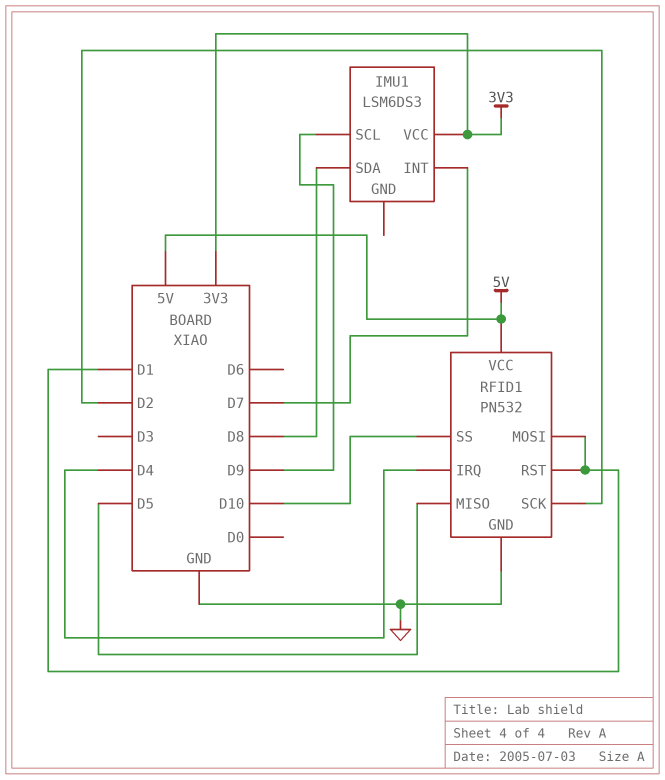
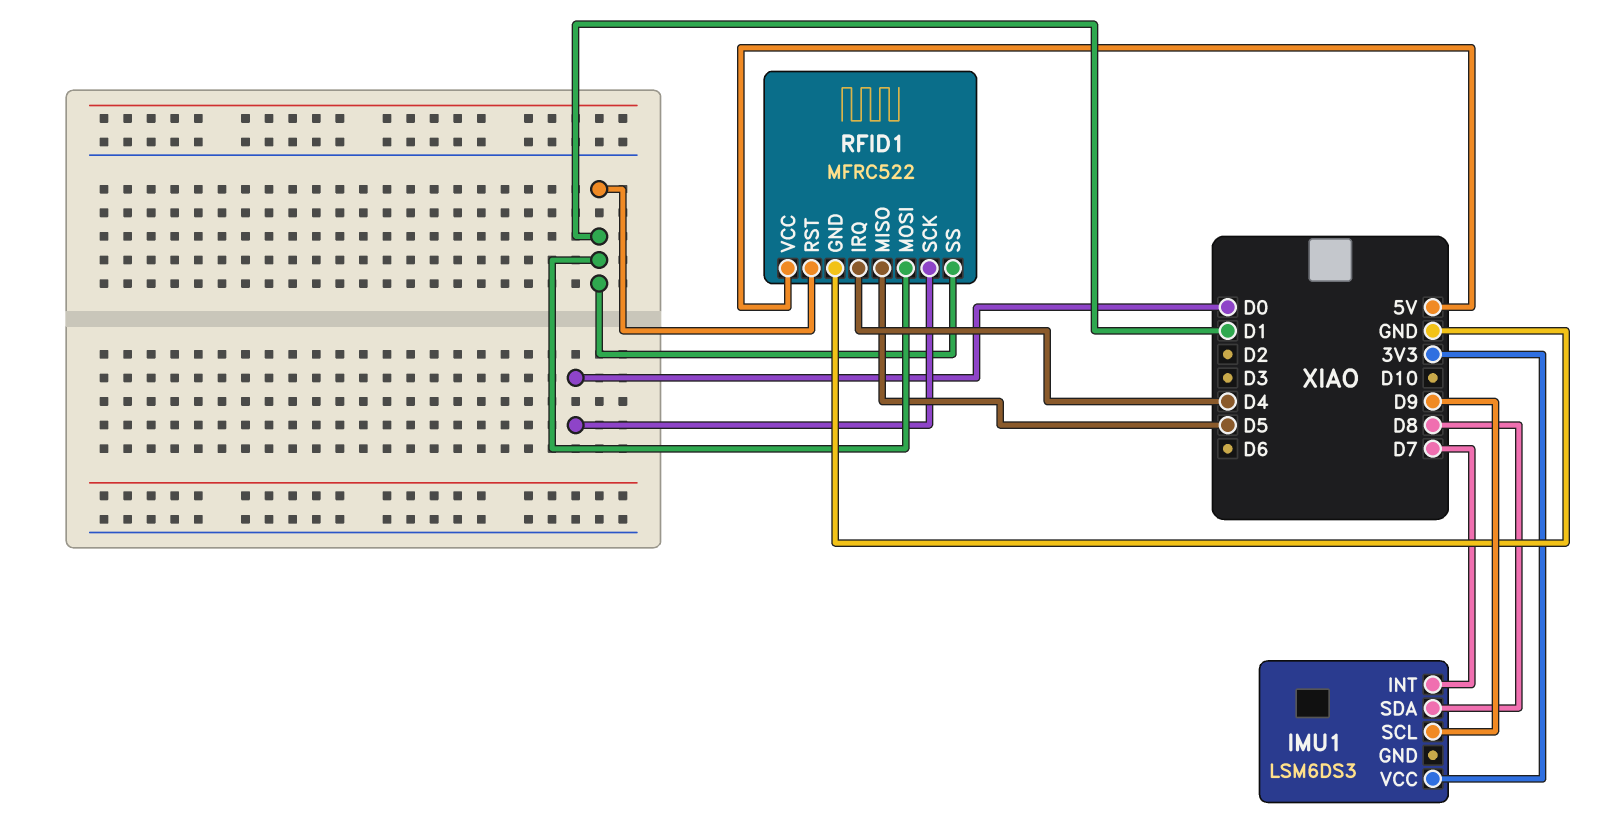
RFID1: PN532 -> MFRC522
RFID1 pin SCK: D2 -> D0
RFID1 pin SS: D10 -> D1

